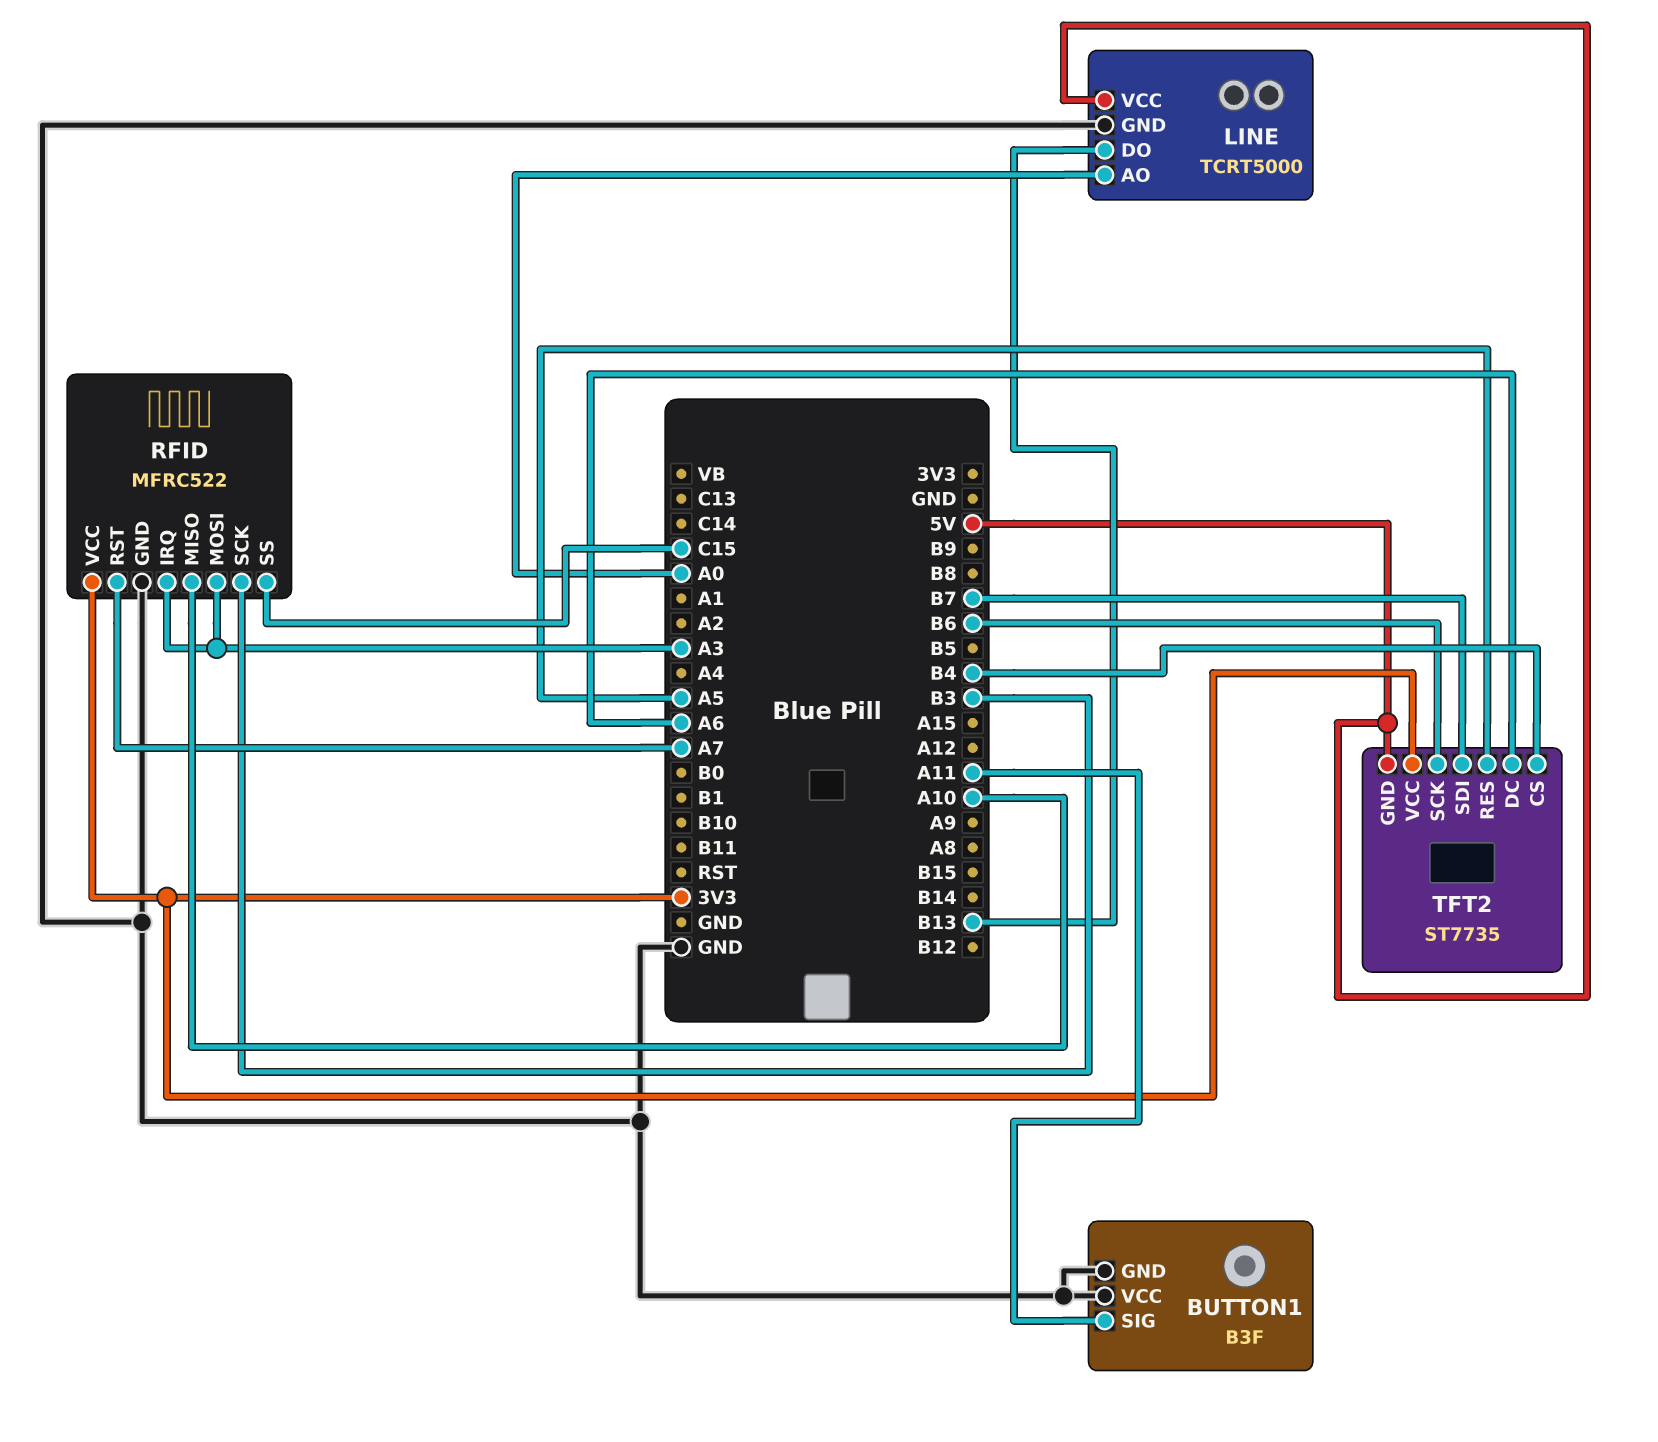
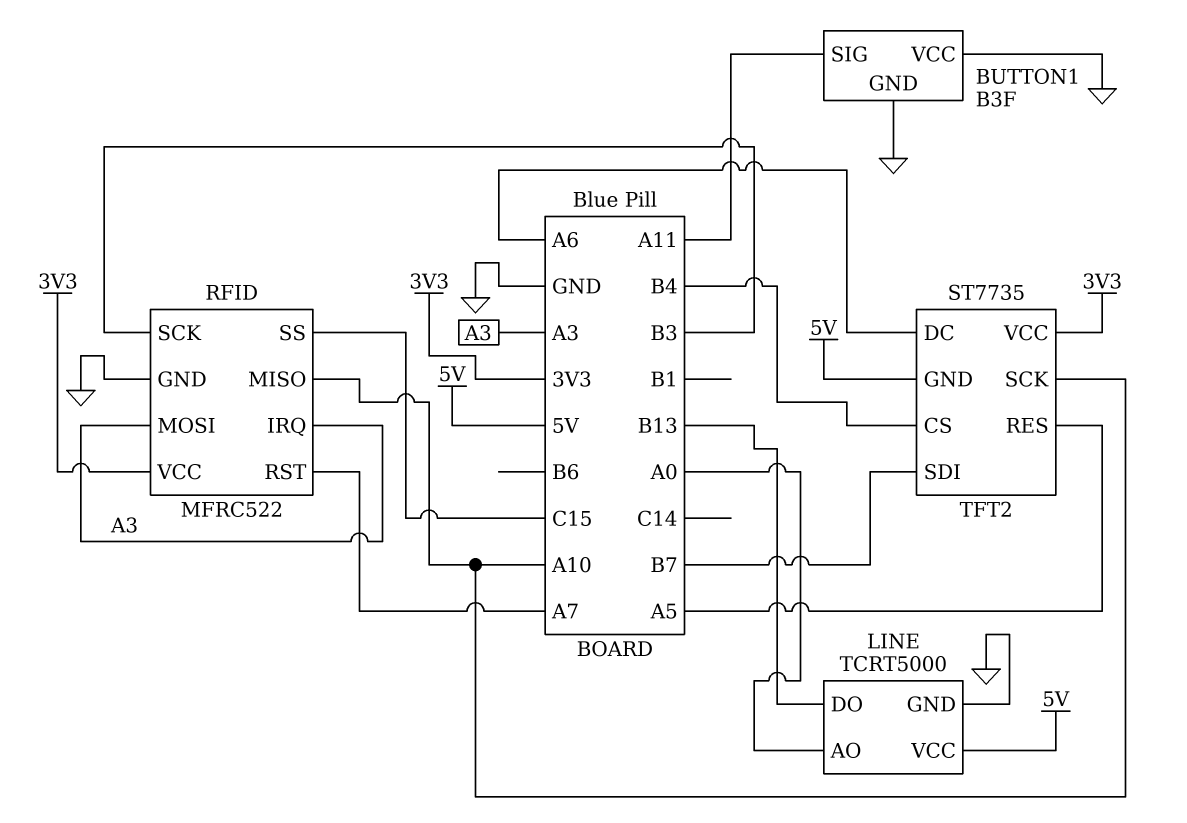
TFT2 pin SCK: B6 -> A10

